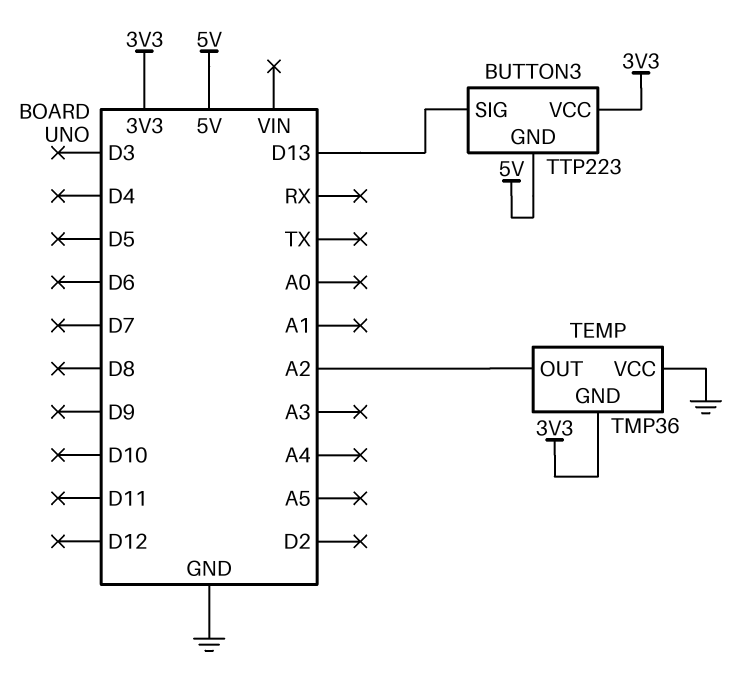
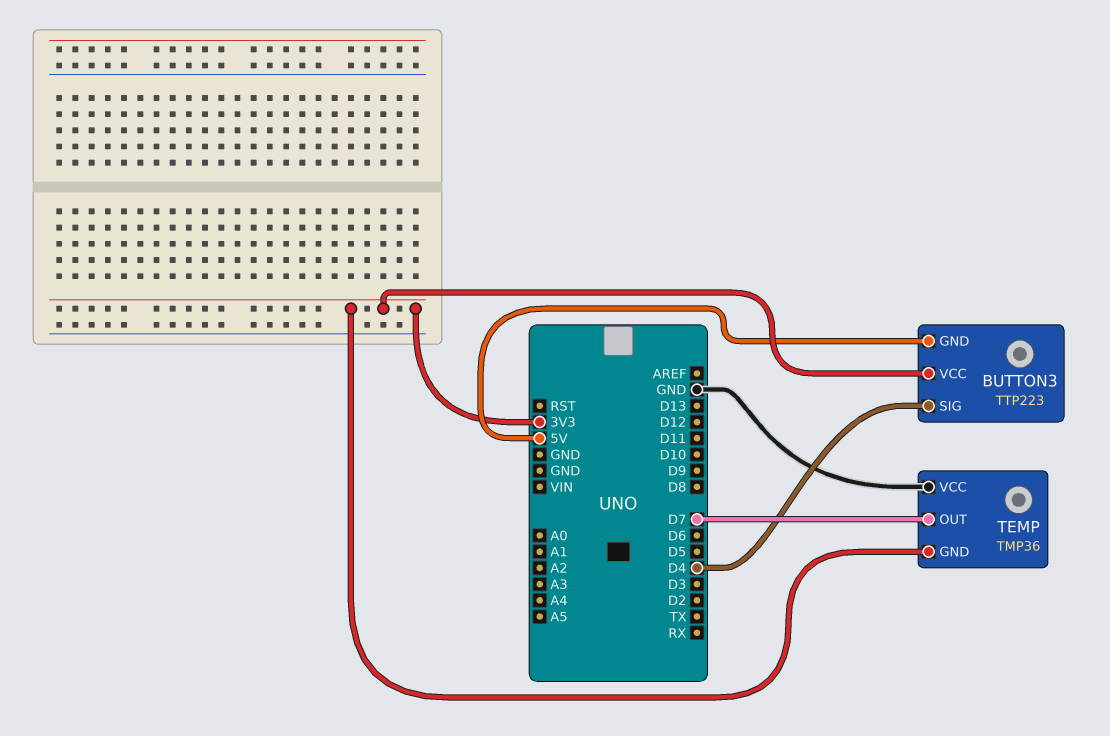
BUTTON3 pin SIG: D13 -> D4
TEMP pin OUT: A2 -> D7

